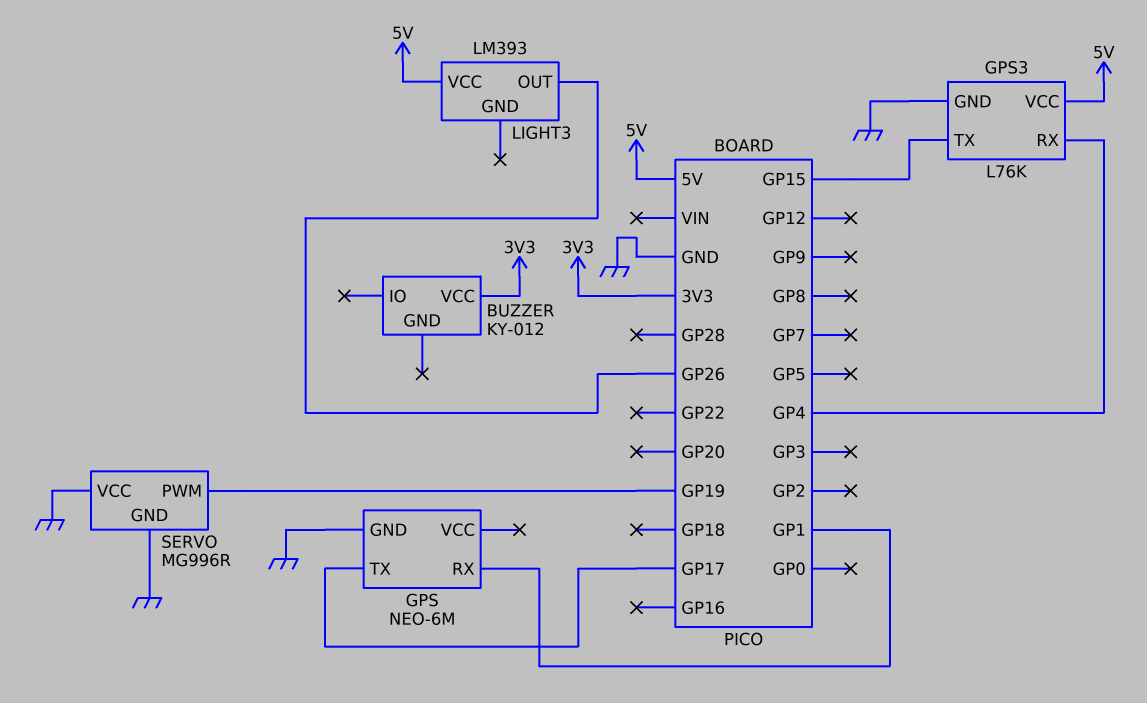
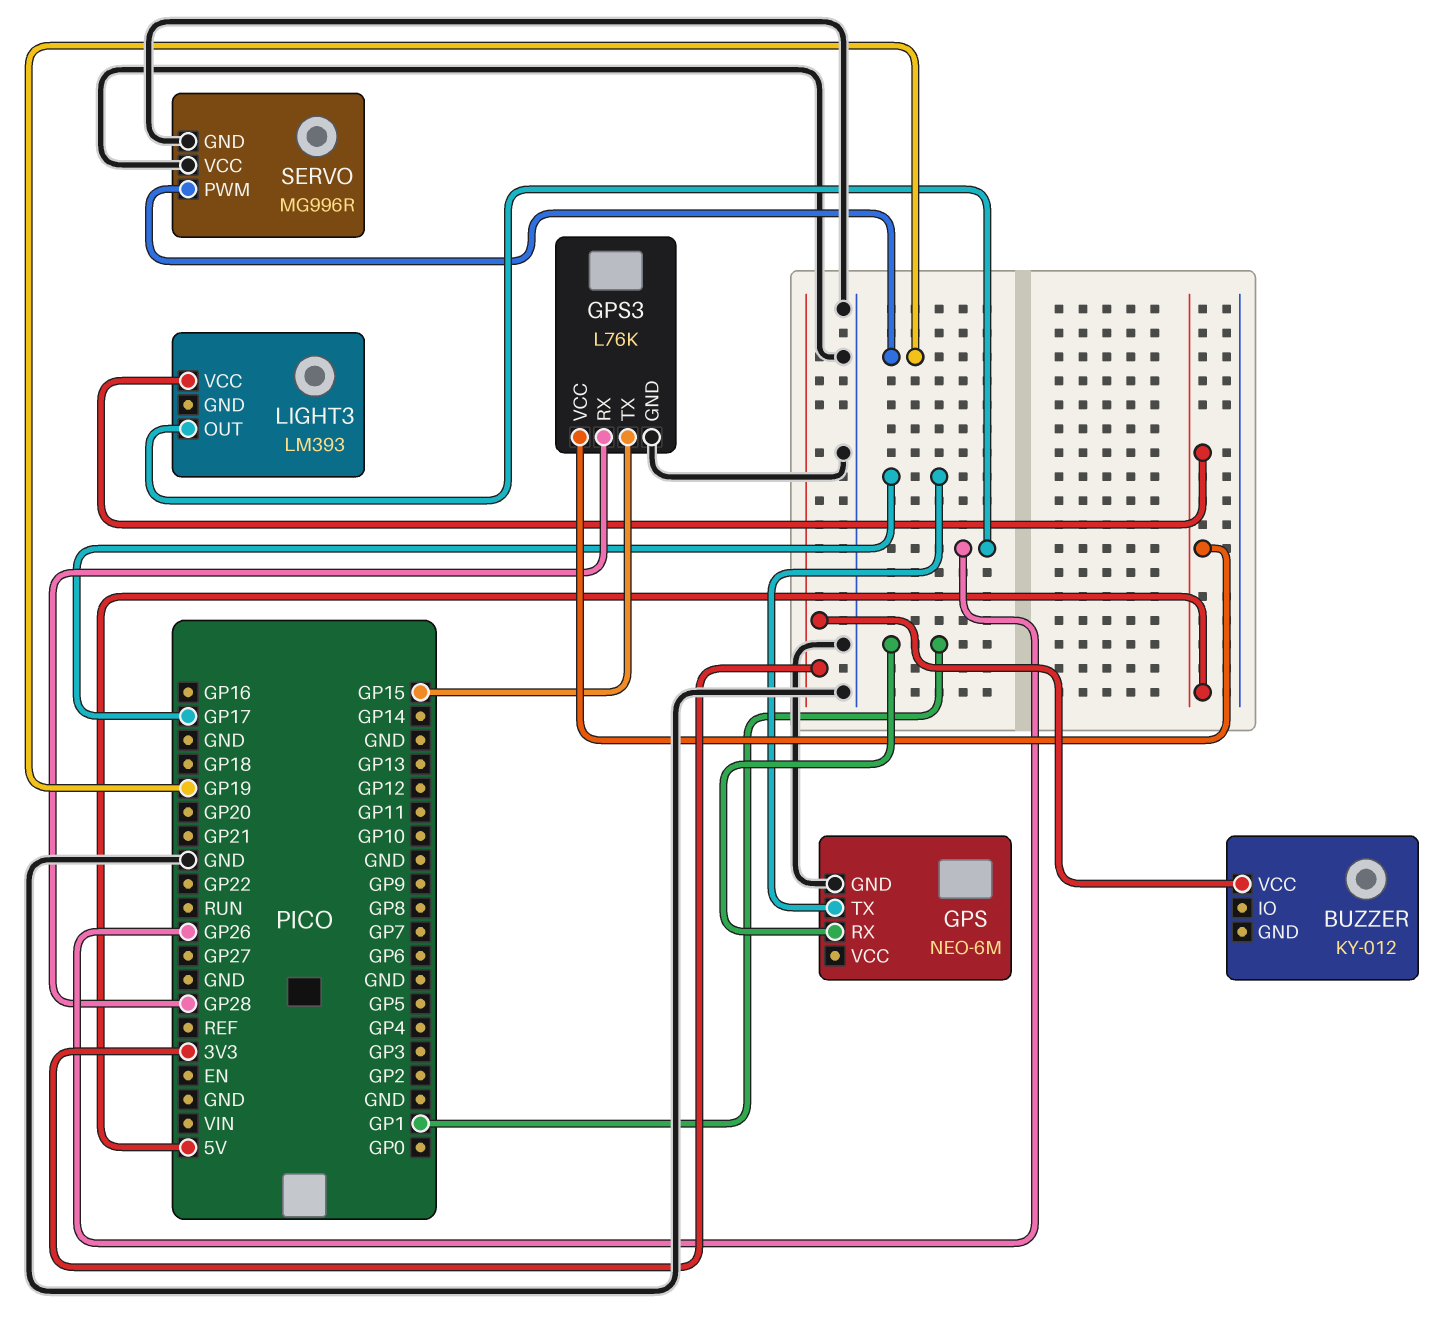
GPS3 pin RX: GP4 -> GP28

